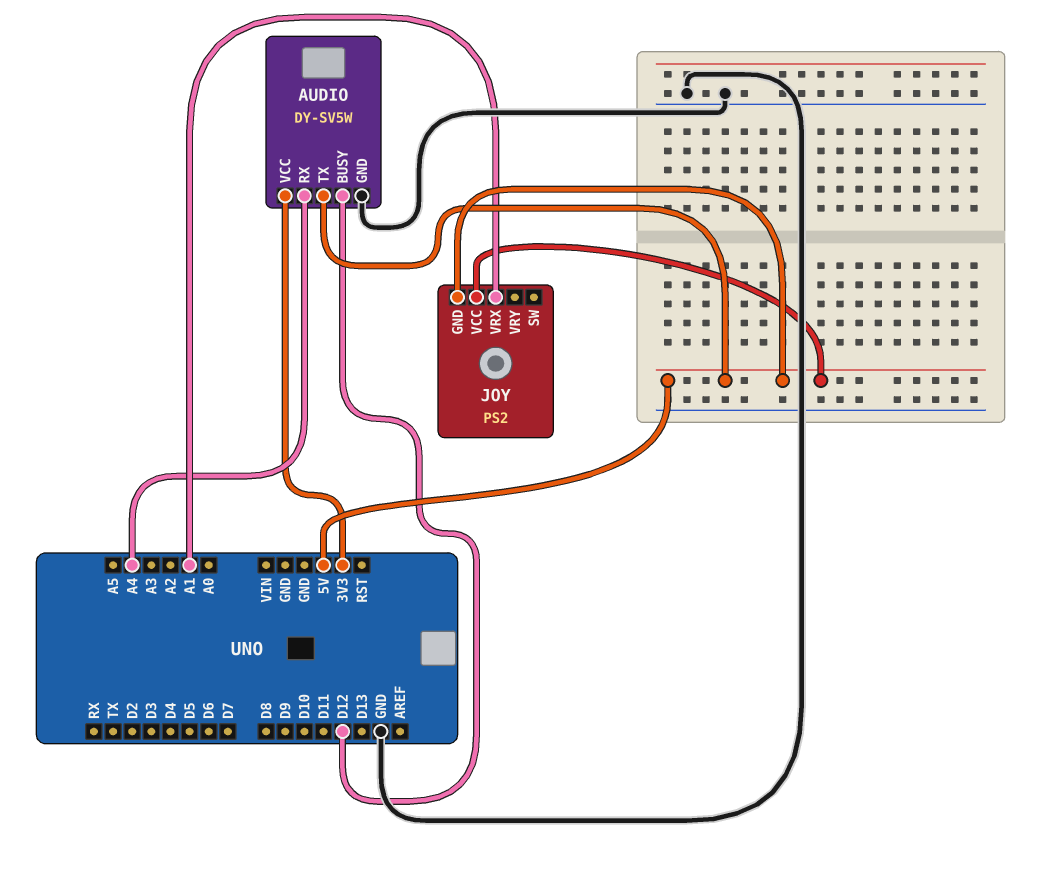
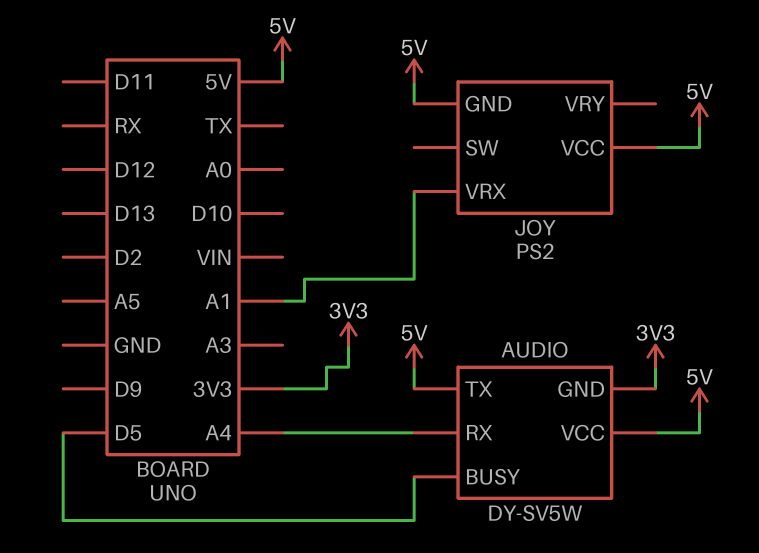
AUDIO pin BUSY: D12 -> D5
AUDIO pin GND: GND -> 3V3
AUDIO pin VCC: 3V3 -> 5V

